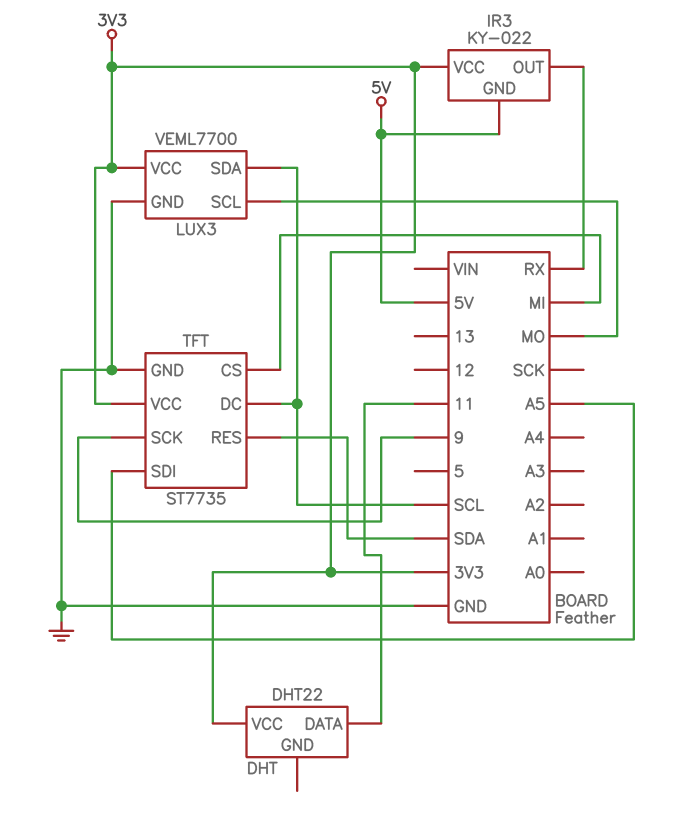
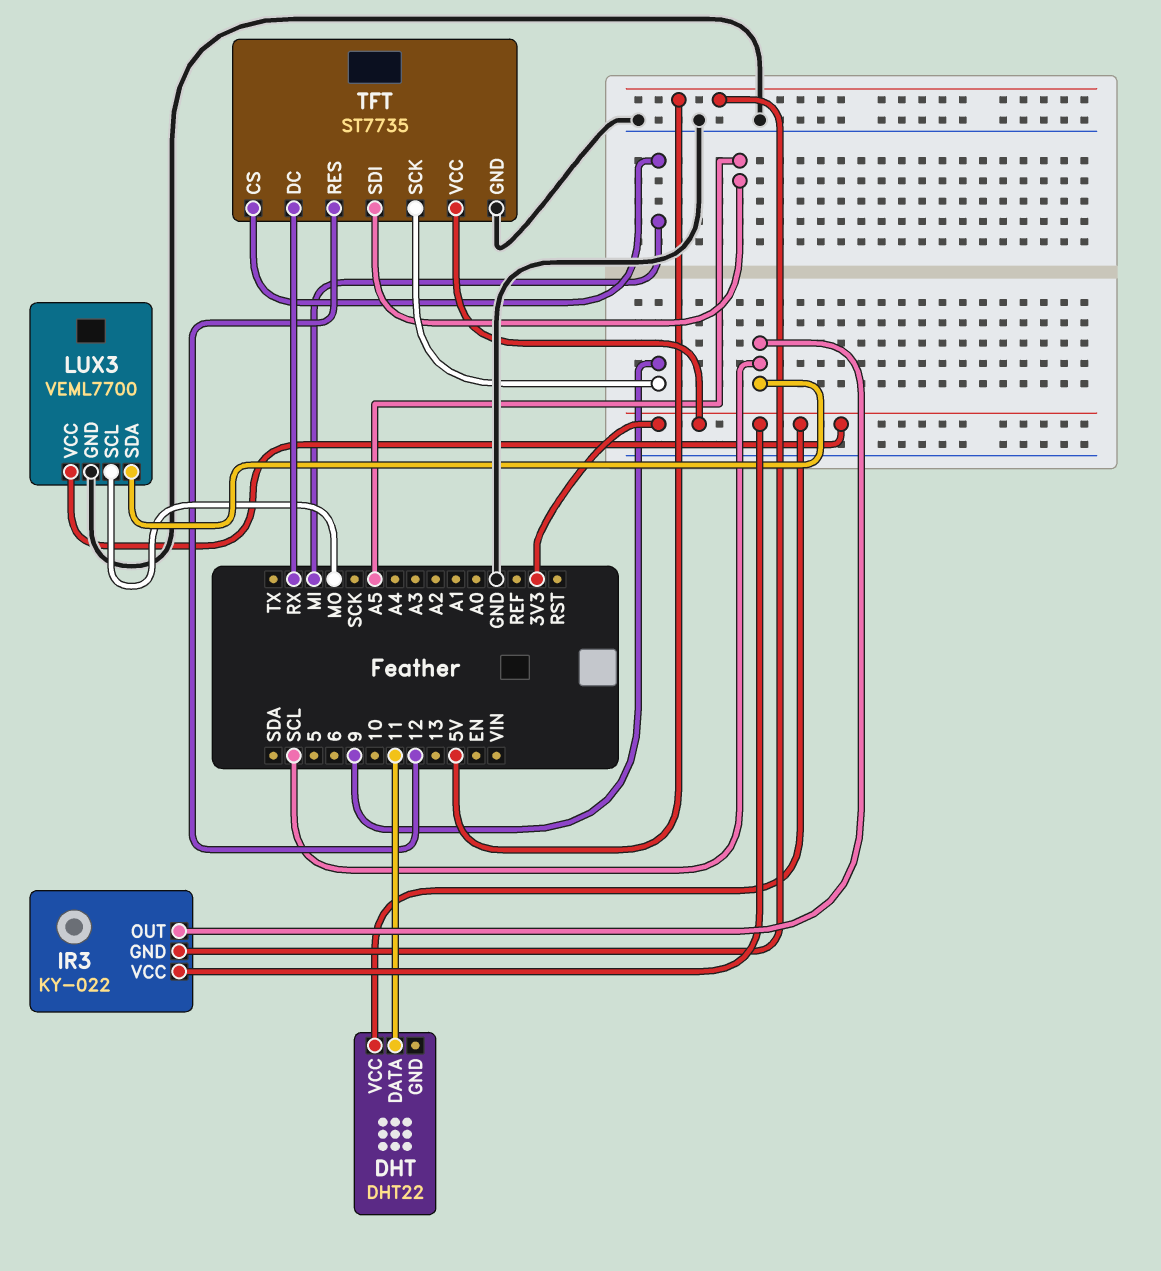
IR3 pin OUT: RX -> SCL
TFT pin DC: SCL -> RX
TFT pin RES: SDA -> 12

